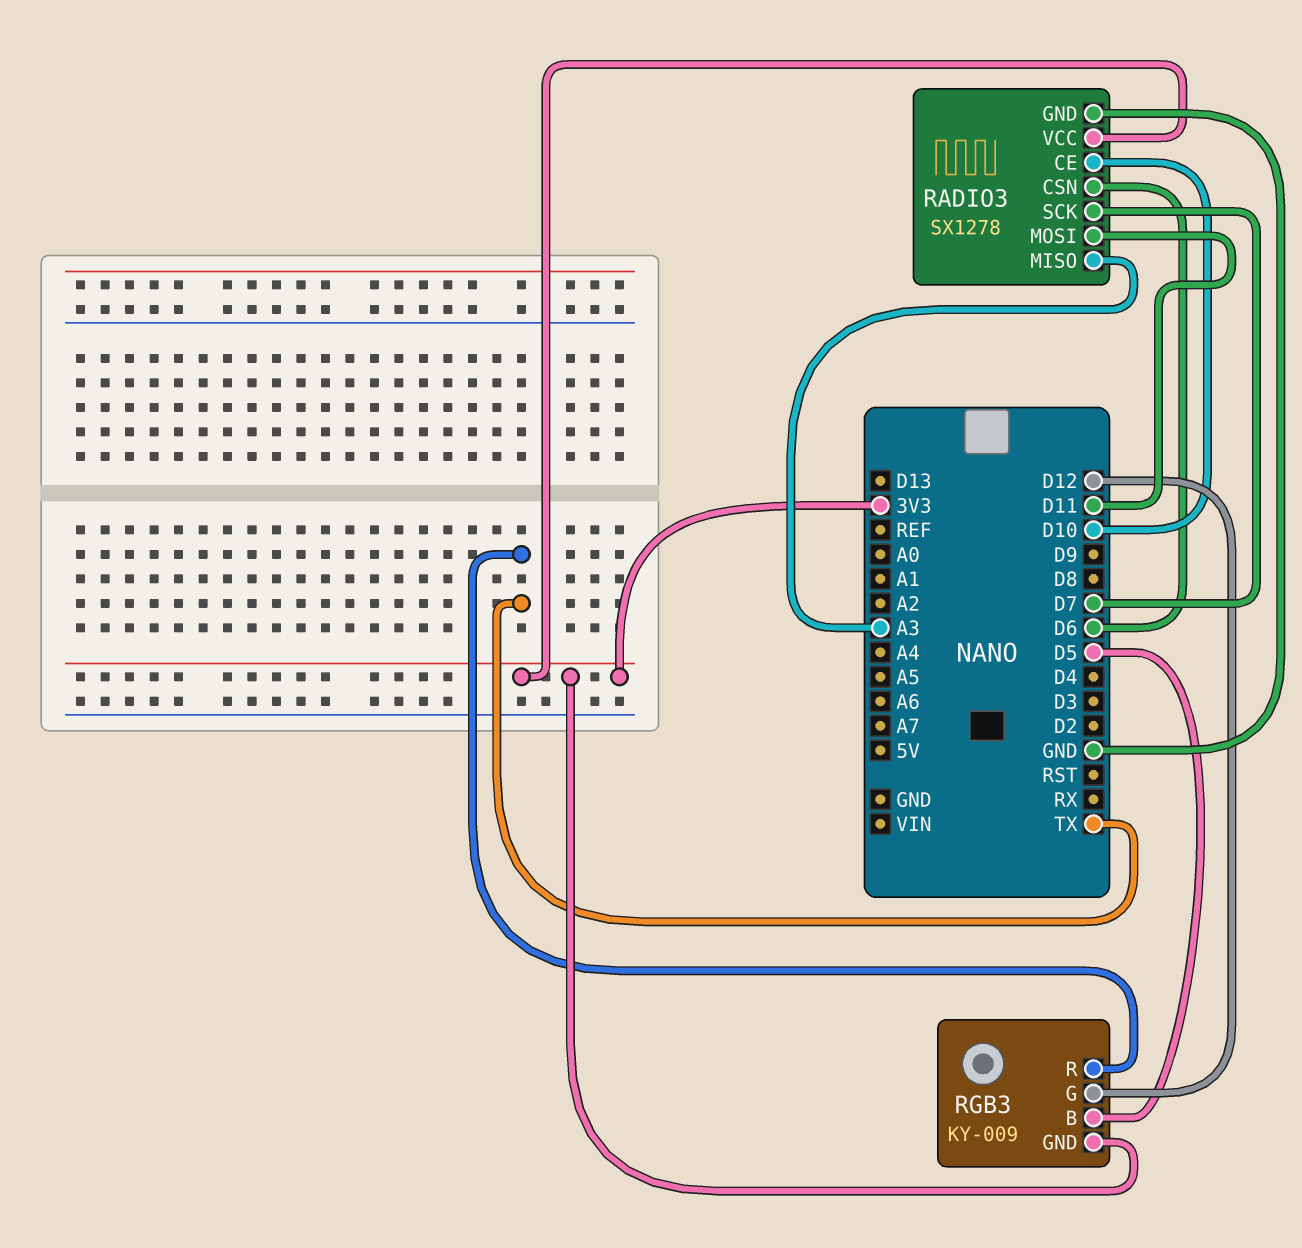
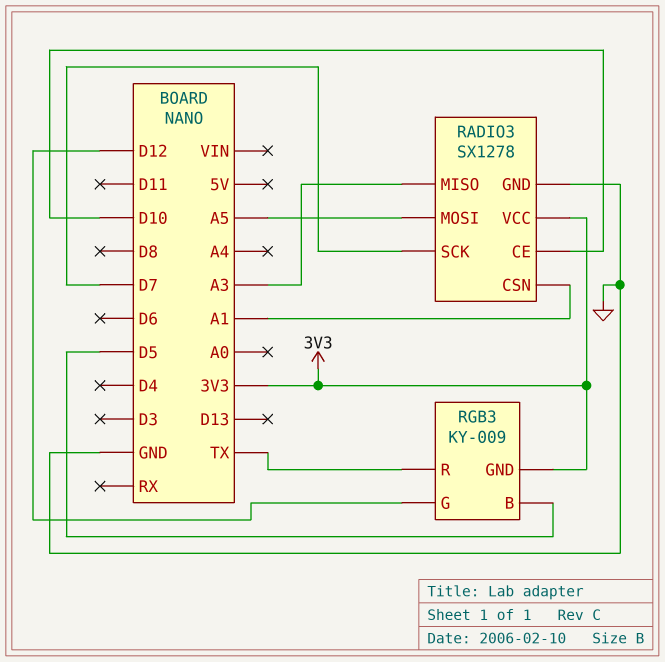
RADIO3 pin CSN: D6 -> A1
RADIO3 pin MOSI: D11 -> A5

